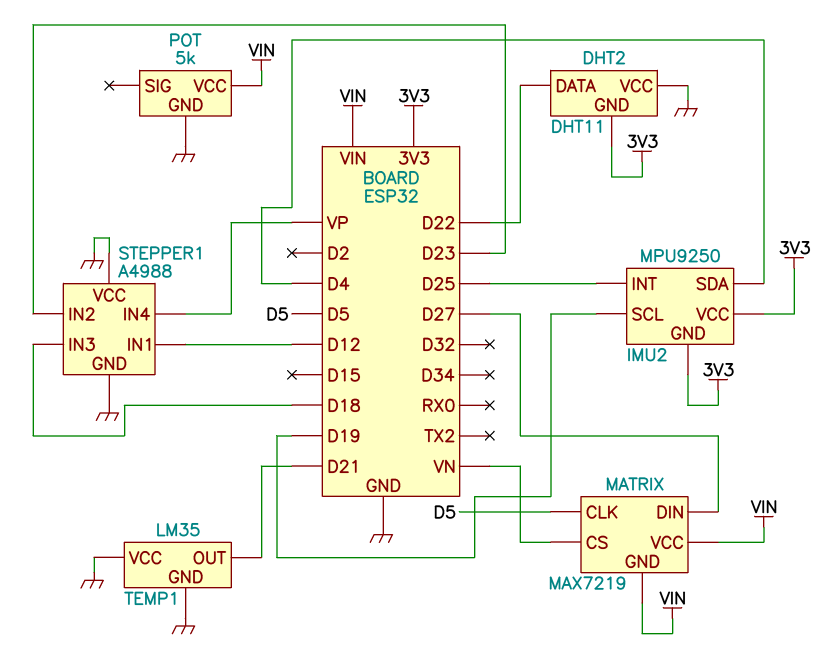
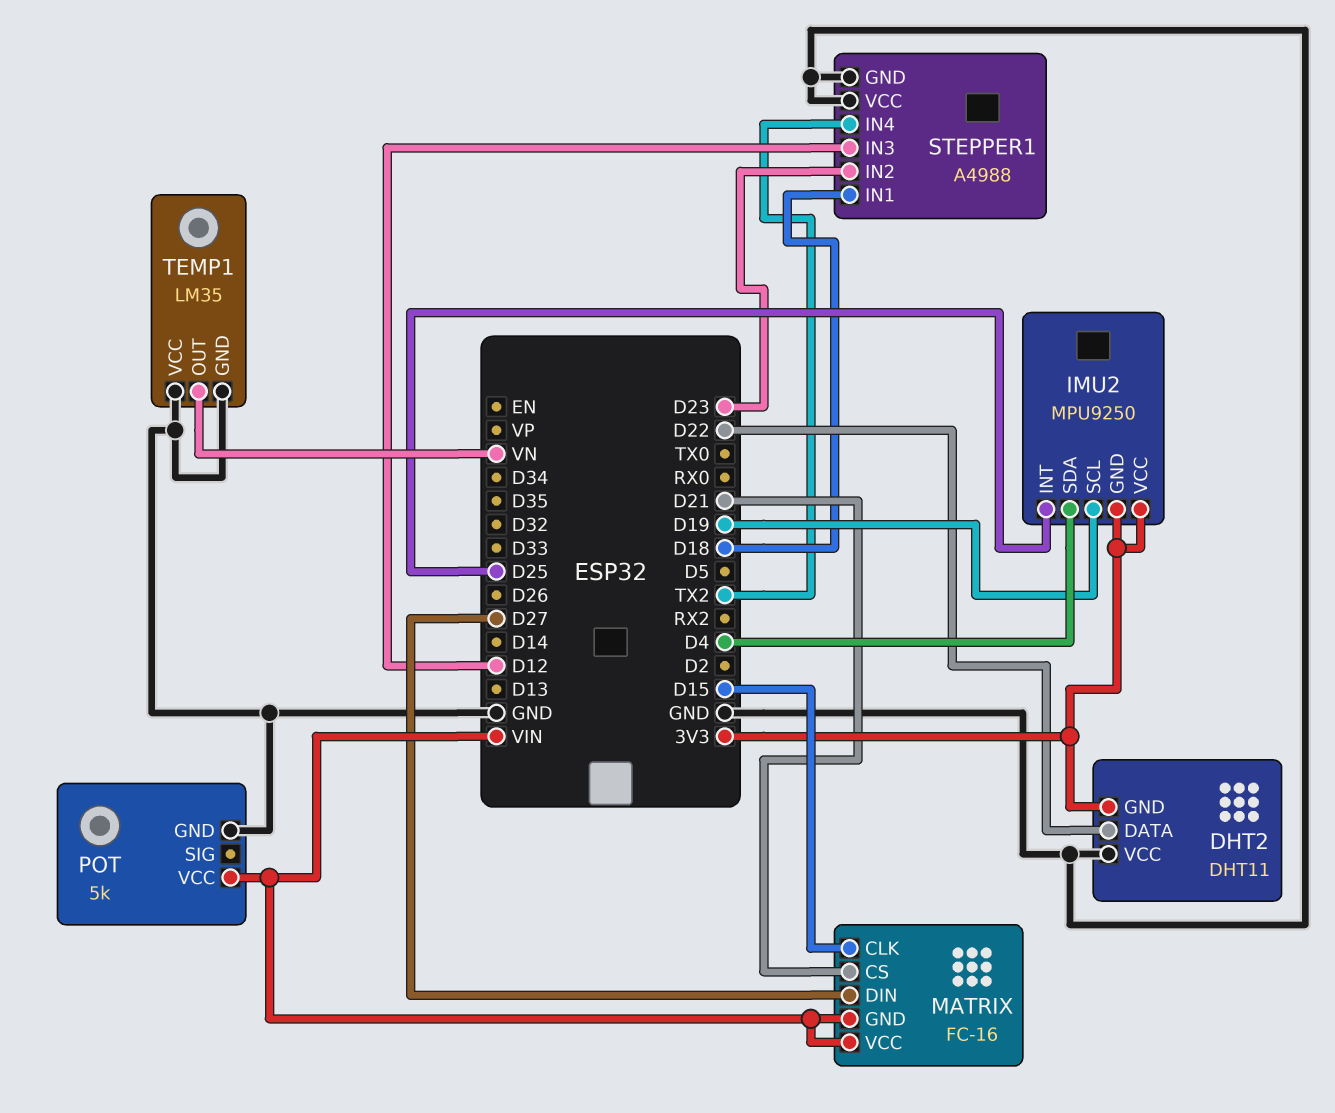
MATRIX: MAX7219 -> FC-16
MATRIX pin CLK: D5 -> D15
MATRIX pin CS: VN -> D21
STEPPER1 pin IN1: D12 -> D18
STEPPER1 pin IN3: D18 -> D12
STEPPER1 pin IN4: VP -> TX2
TEMP1 pin OUT: D21 -> VN

